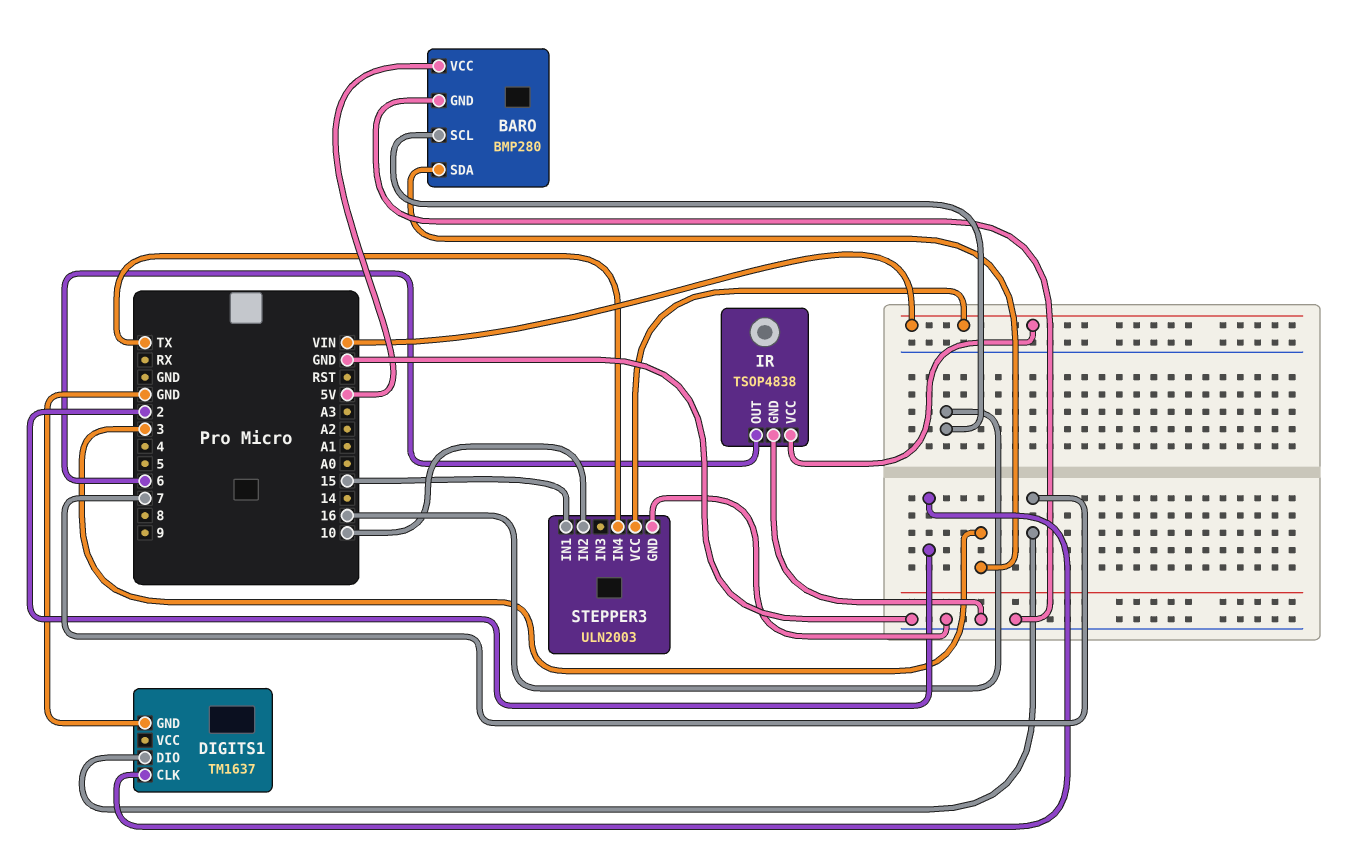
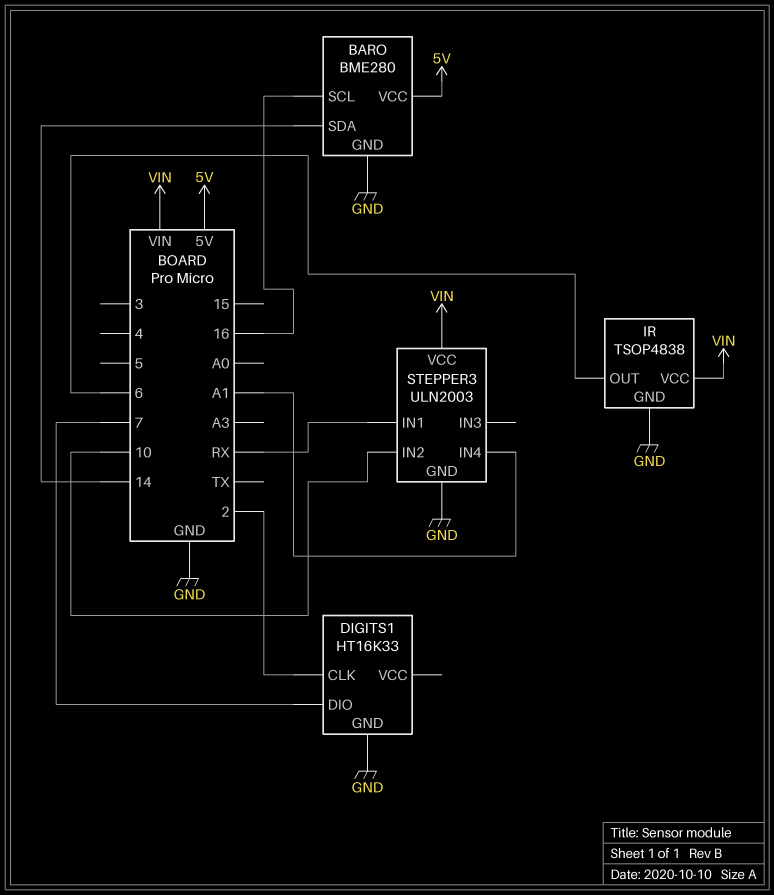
BARO: BMP280 -> BME280
BARO pin SDA: 3 -> 14
DIGITS1: TM1637 -> HT16K33
STEPPER3 pin IN1: 15 -> RX
STEPPER3 pin IN4: TX -> A1

